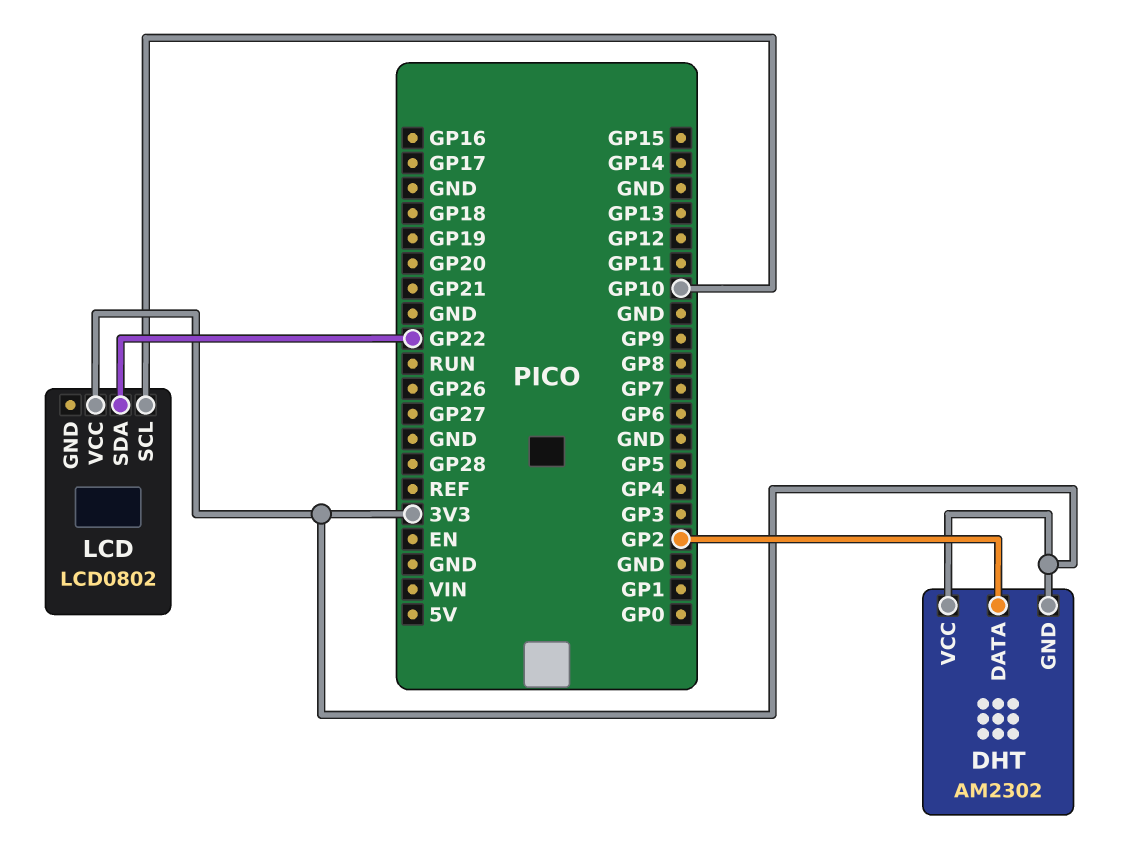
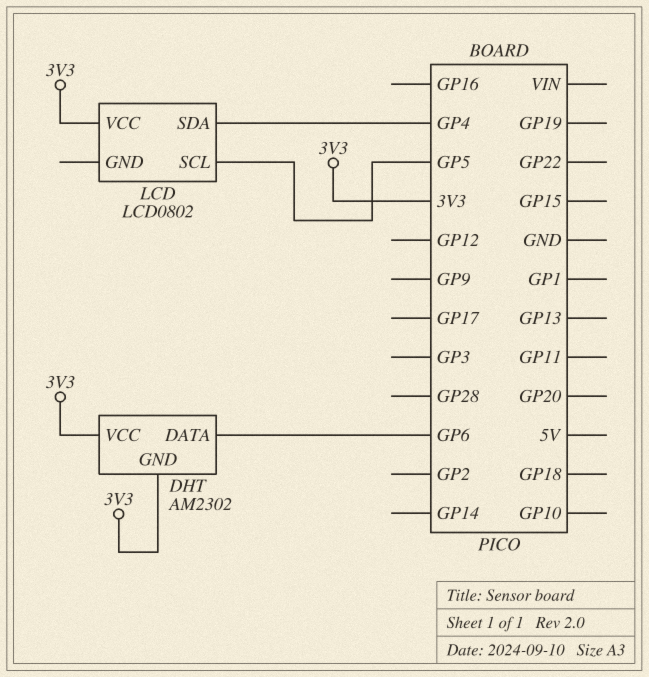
DHT pin DATA: GP2 -> GP6
LCD pin SCL: GP10 -> GP5
LCD pin SDA: GP22 -> GP4

